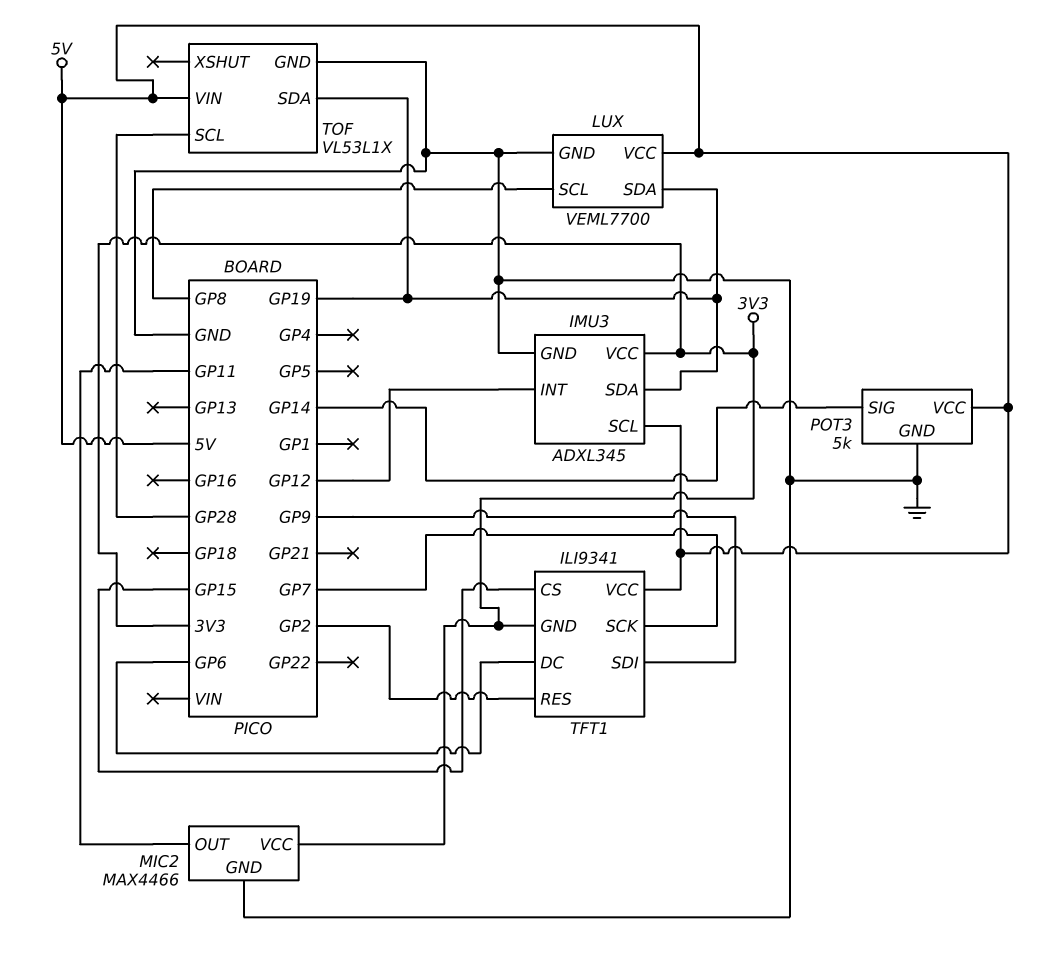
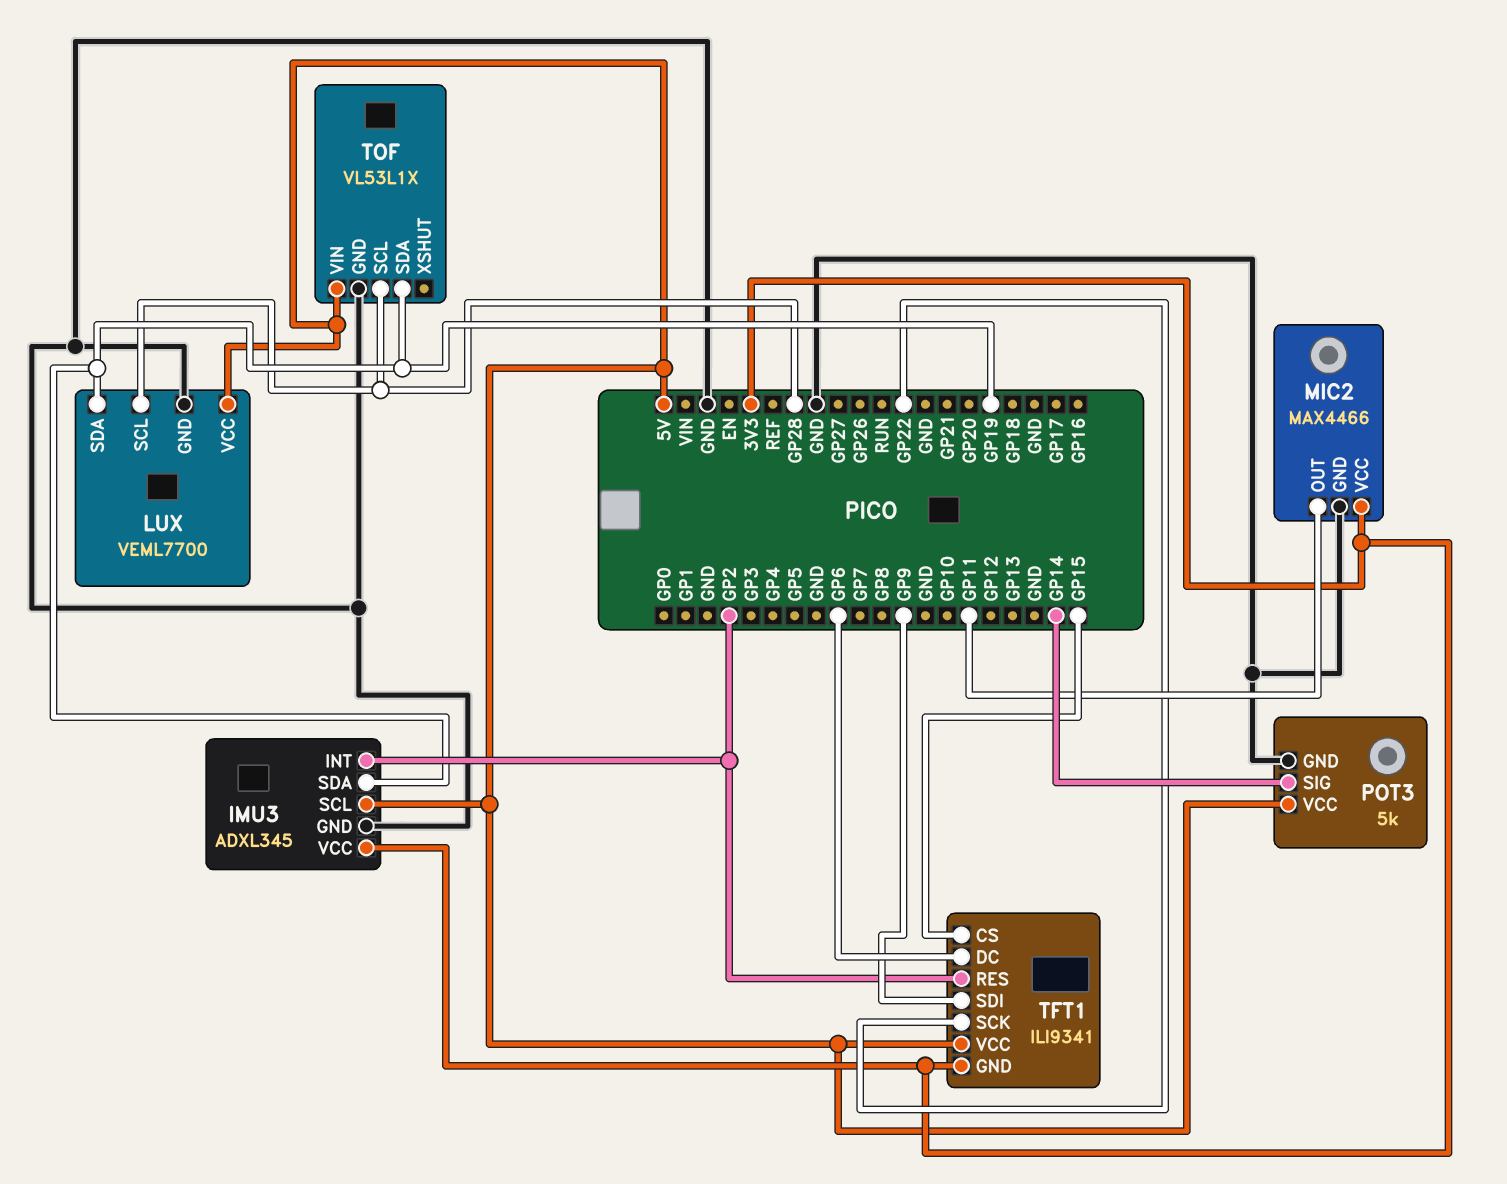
IMU3 pin INT: GP12 -> GP2
LUX pin SCL: GP8 -> GP28
TFT1 pin SCK: GP7 -> GP22

